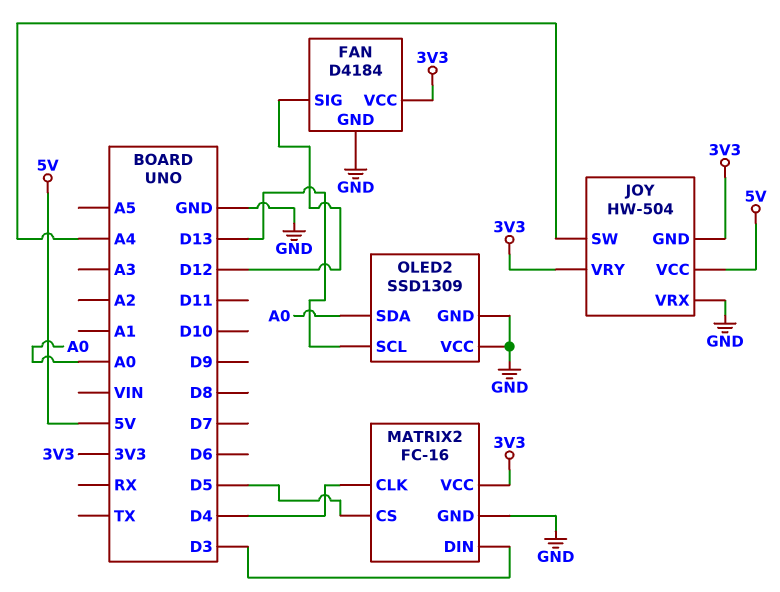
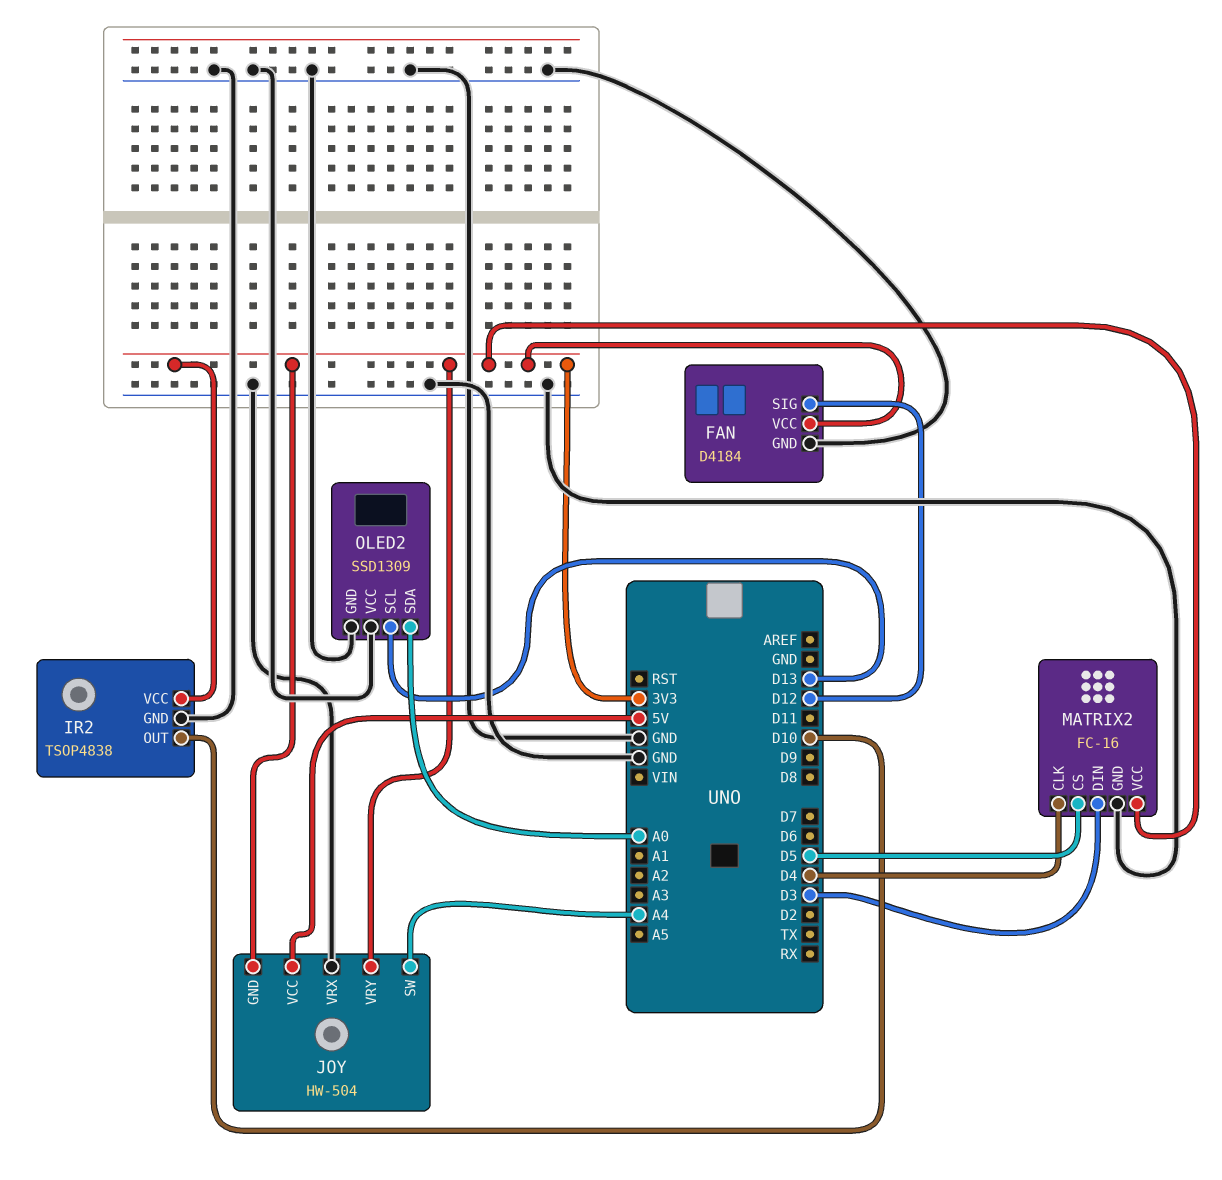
IR2: none -> TSOP4838
IR2 pin GND: none -> GND
IR2 pin OUT: none -> D10
IR2 pin VCC: none -> 3V3

